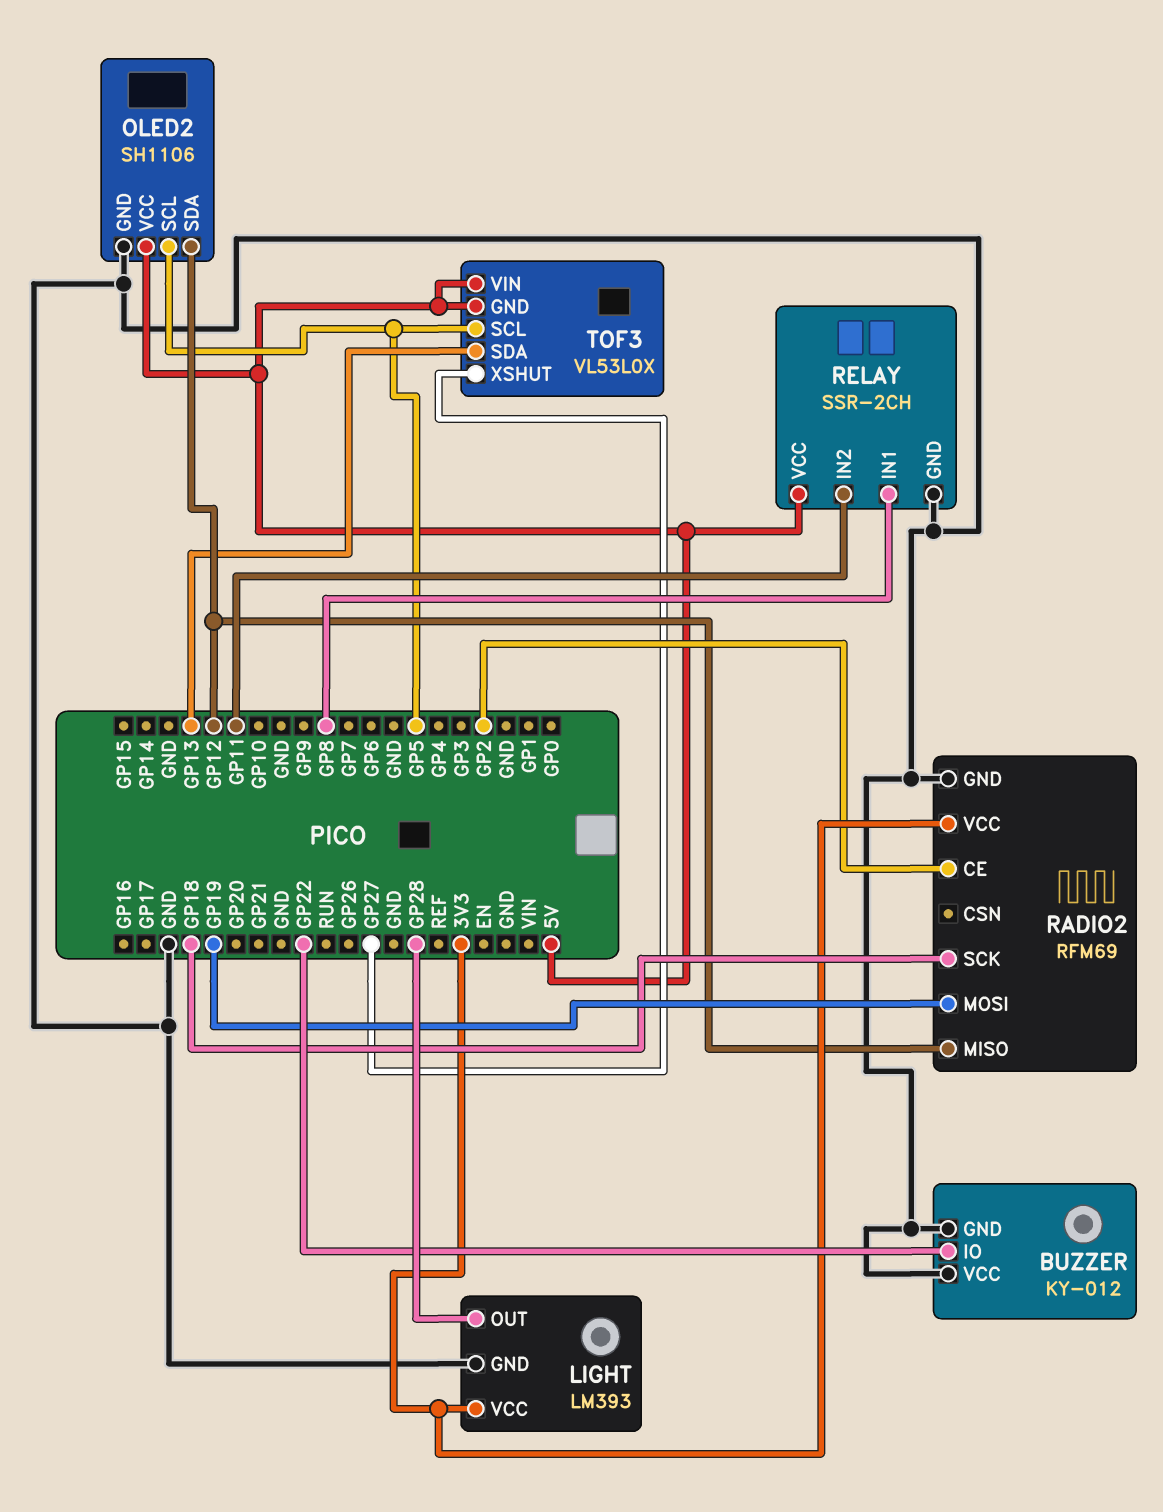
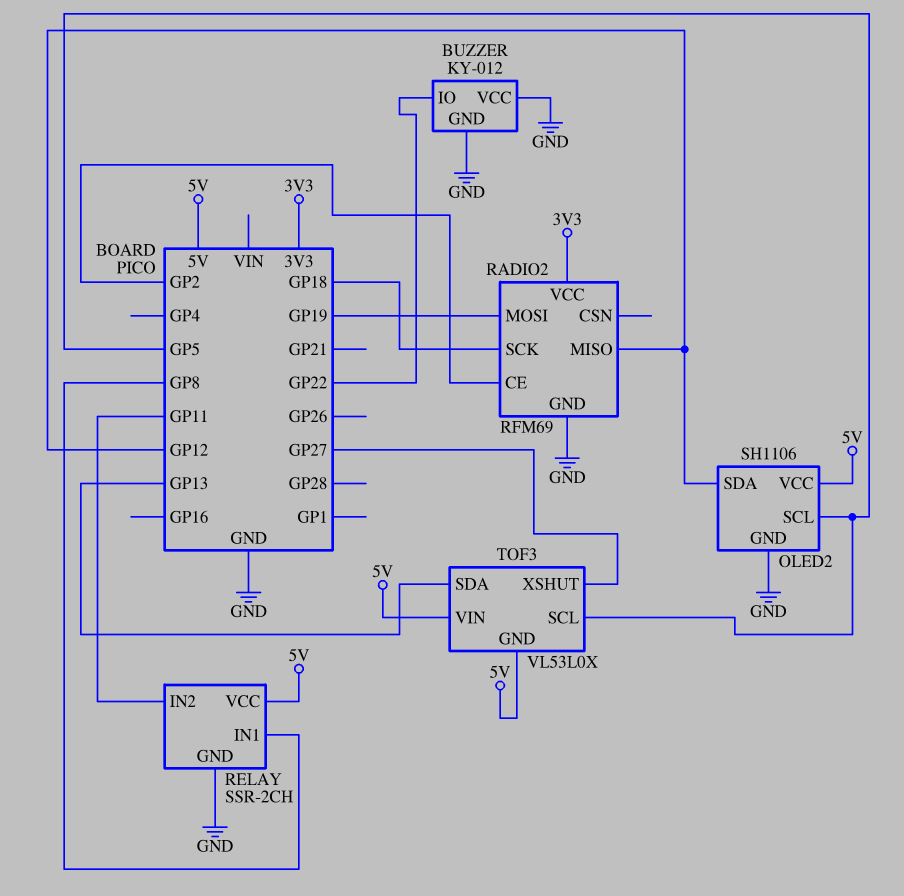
LIGHT: LM393 -> none
LIGHT pin GND: GND -> none
LIGHT pin OUT: GP28 -> none
LIGHT pin VCC: 3V3 -> none

